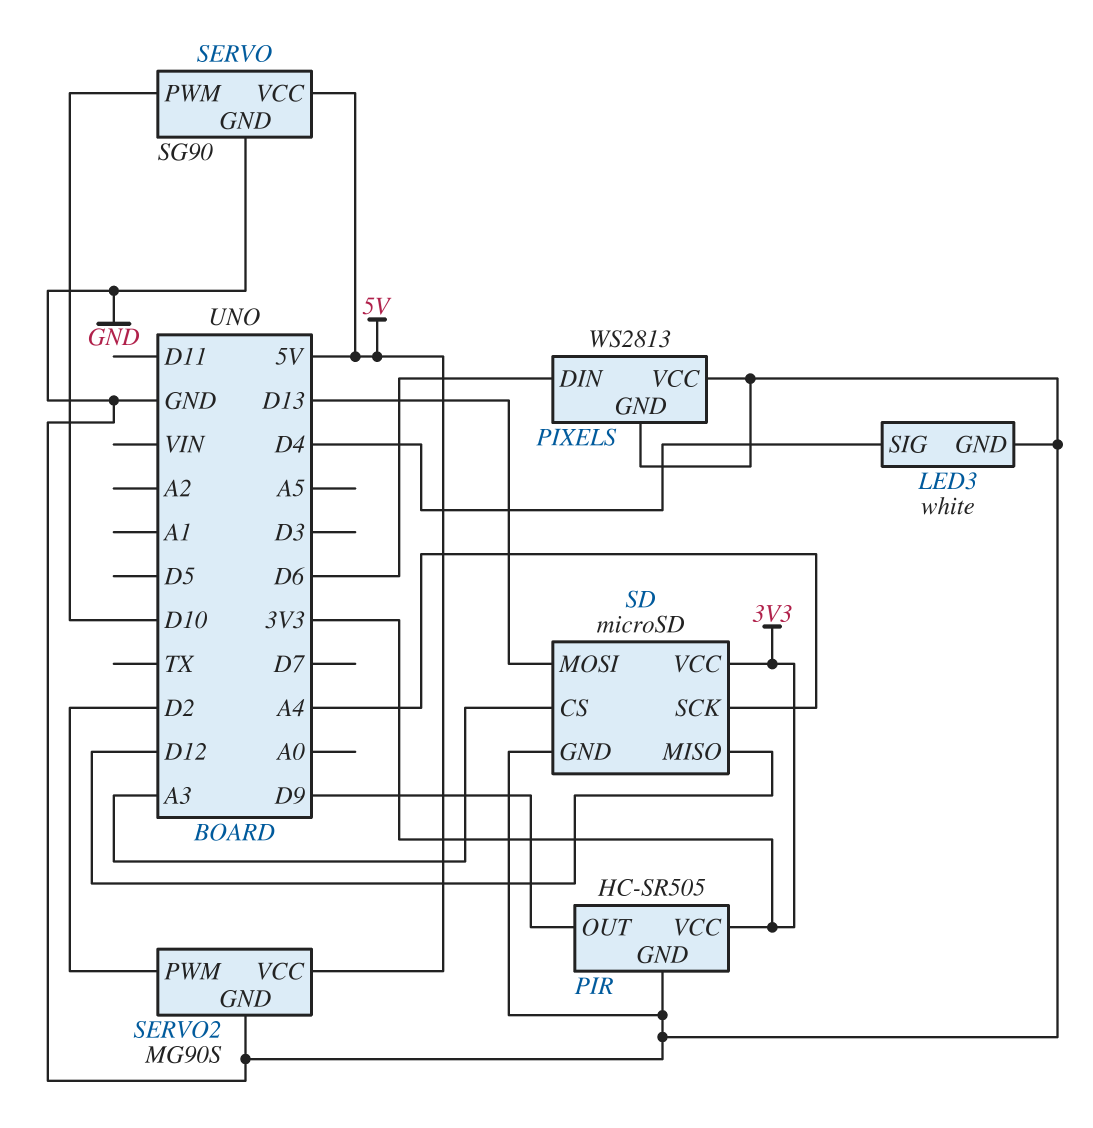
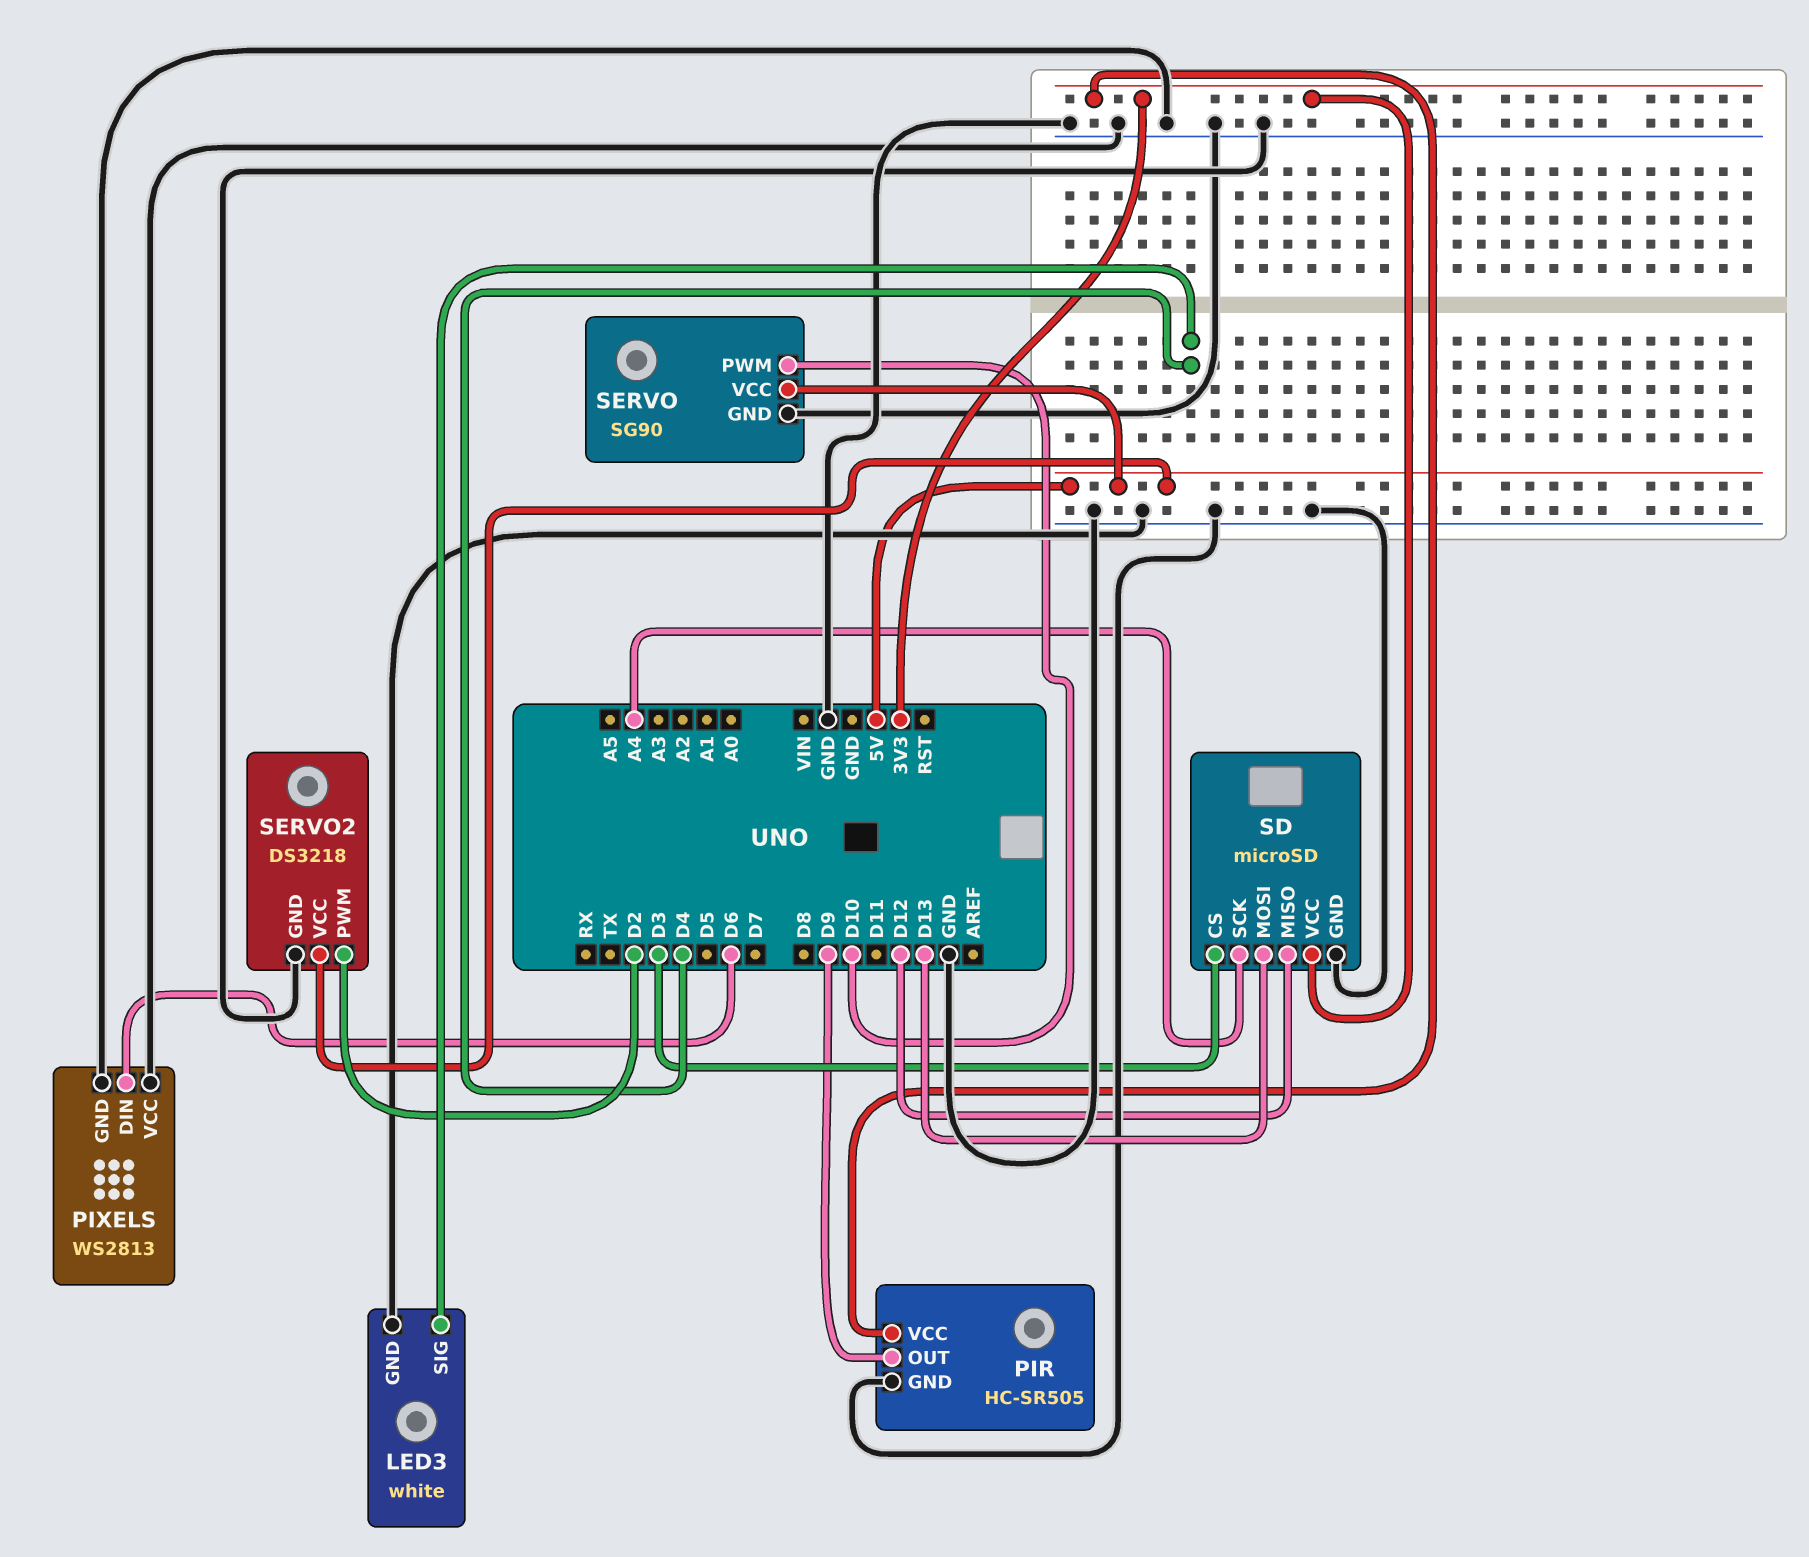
SD pin CS: A3 -> D3
SERVO2: MG90S -> DS3218

